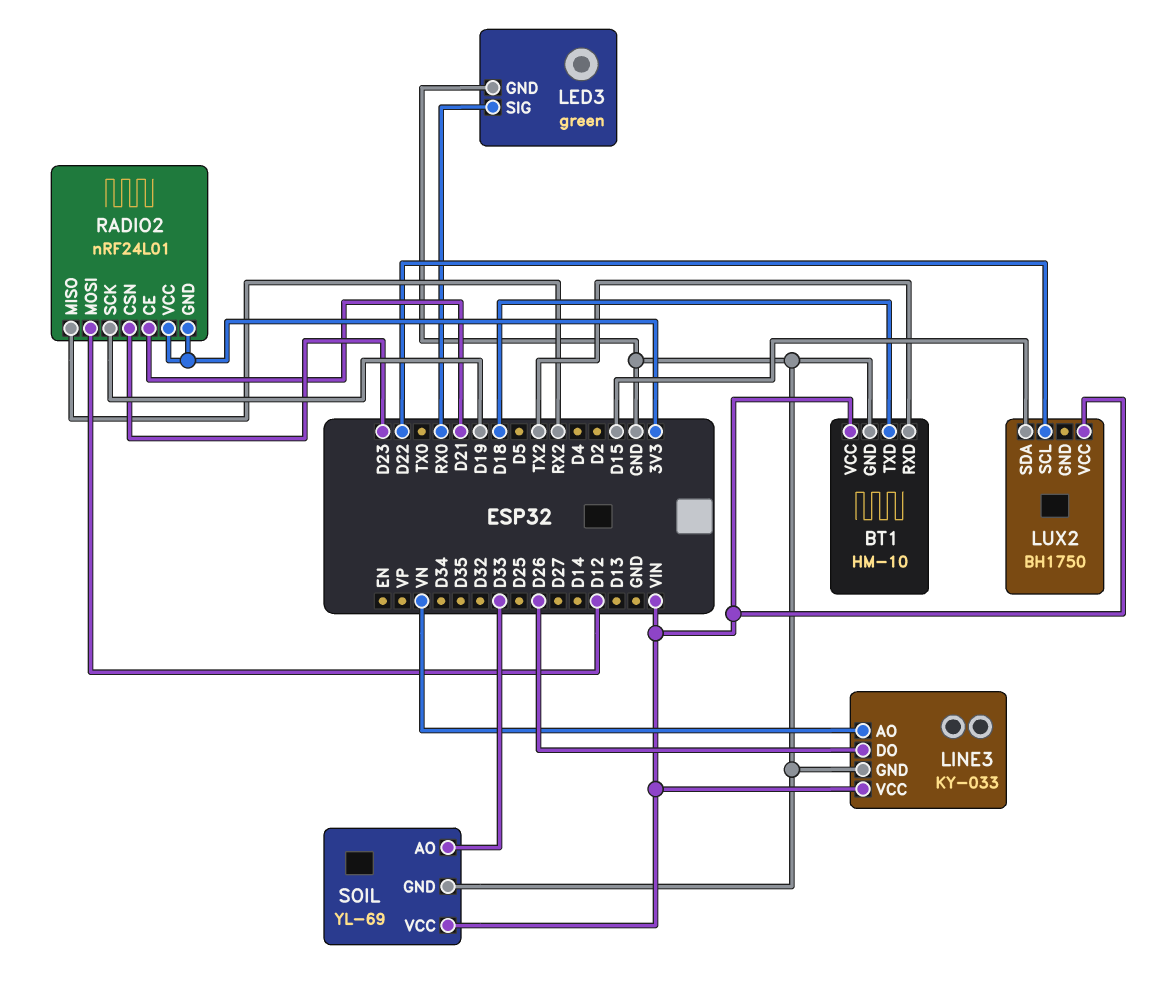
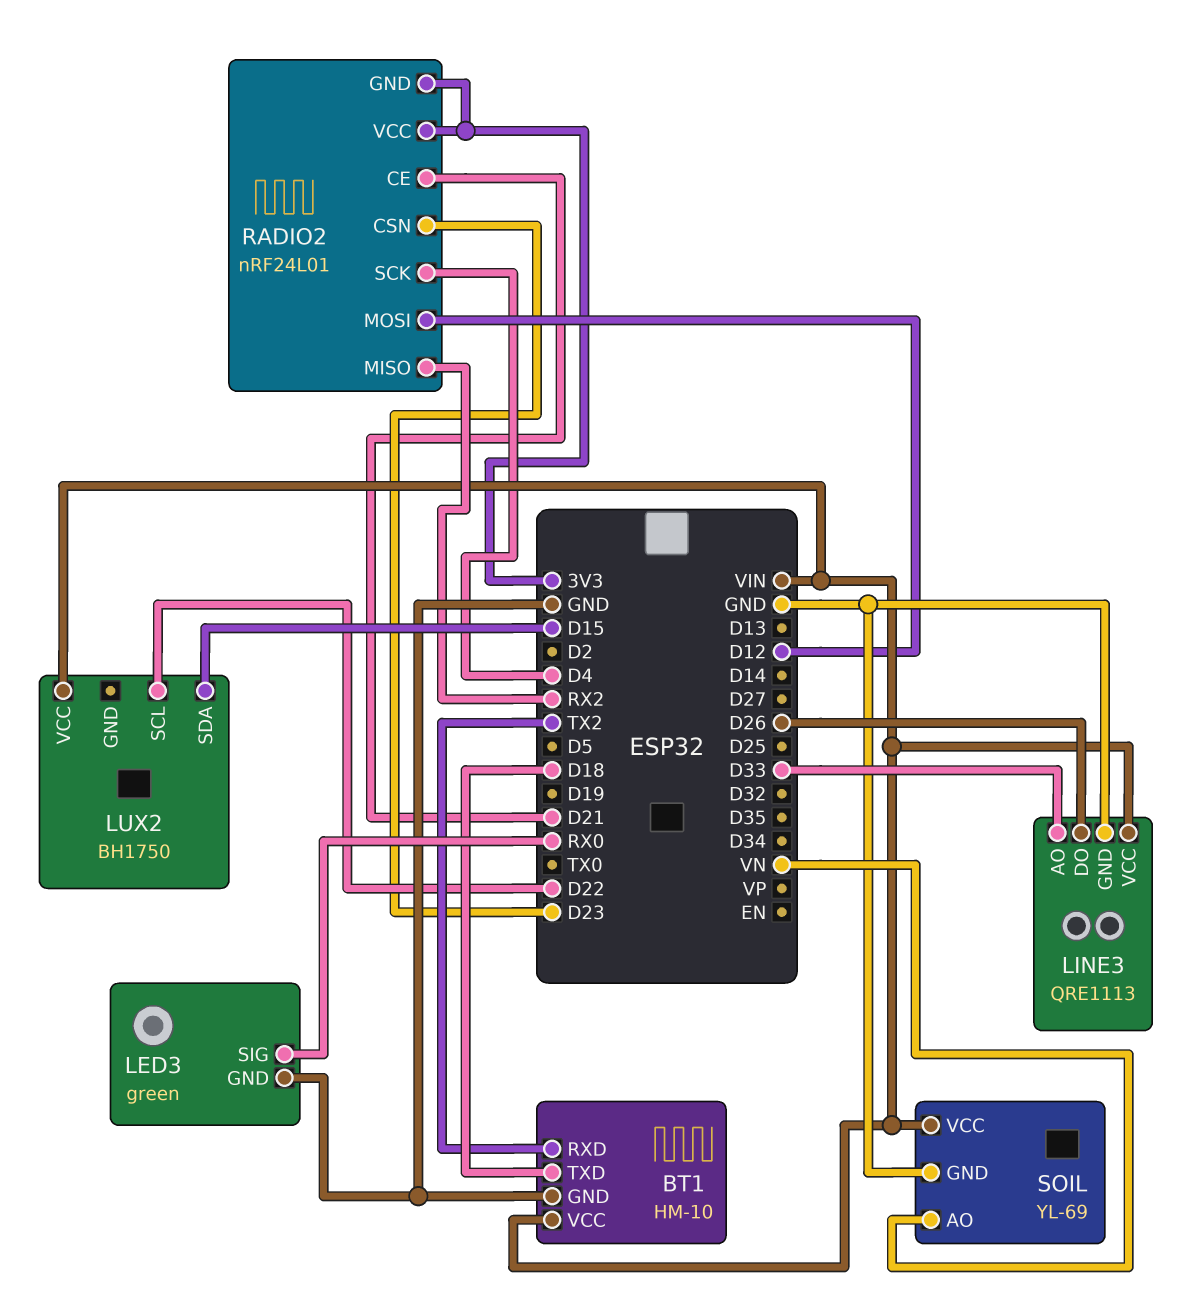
LINE3: KY-033 -> QRE1113
LINE3 pin AO: VN -> D33
RADIO2 pin SCK: D19 -> D4
SOIL pin AO: D33 -> VN

